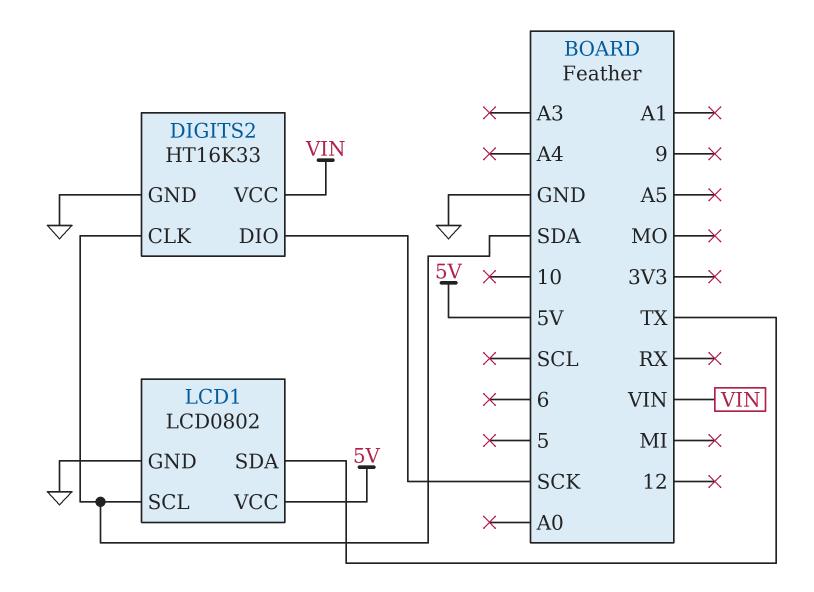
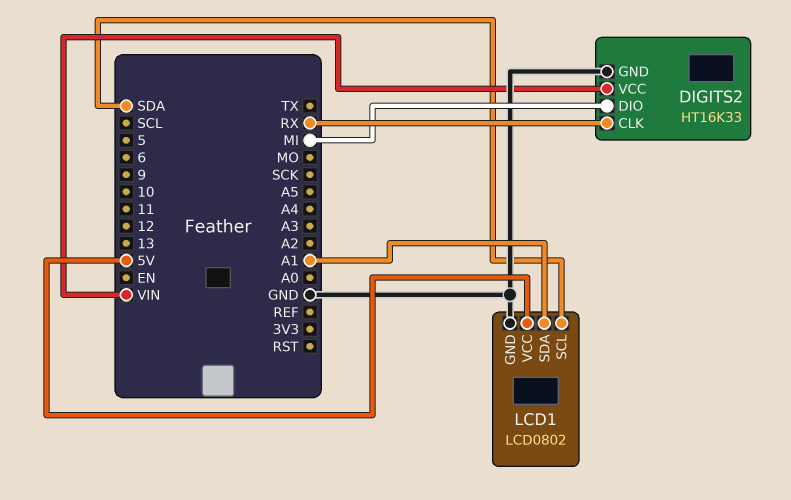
DIGITS2 pin CLK: SDA -> RX
DIGITS2 pin DIO: SCK -> MI
LCD1 pin SDA: TX -> A1

